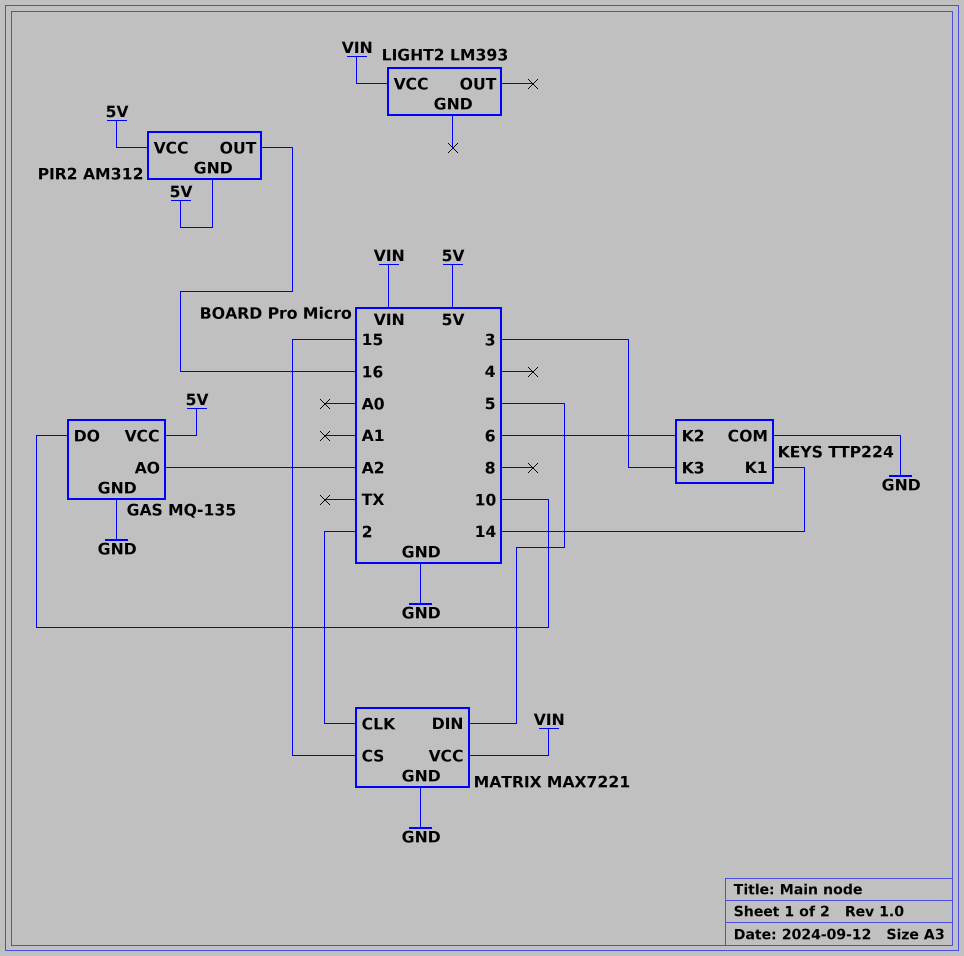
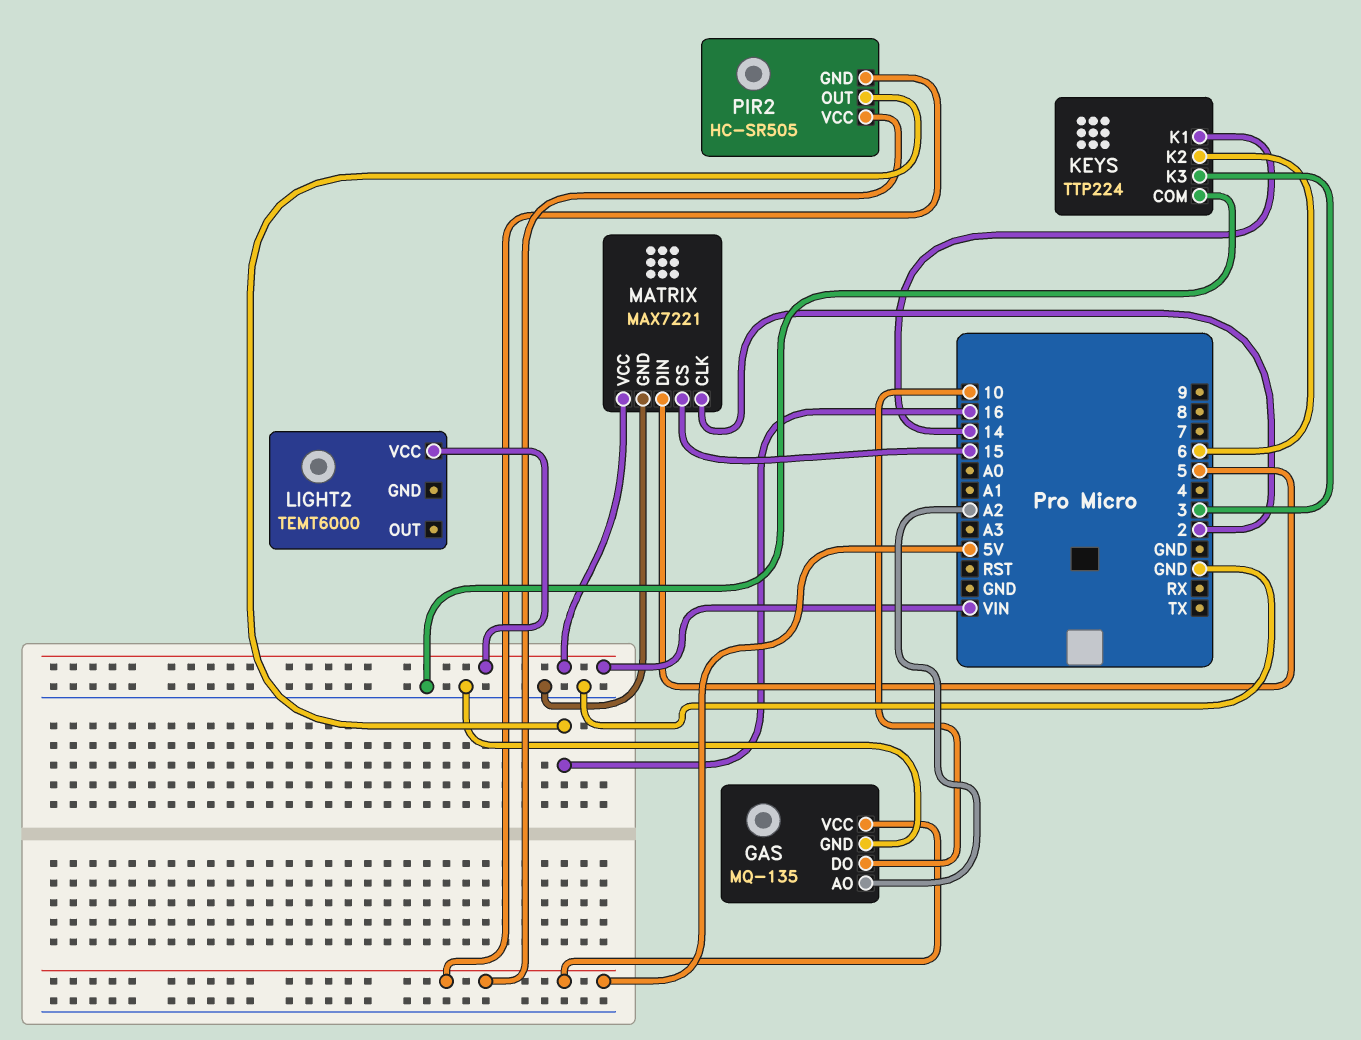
LIGHT2: LM393 -> TEMT6000
PIR2: AM312 -> HC-SR505

